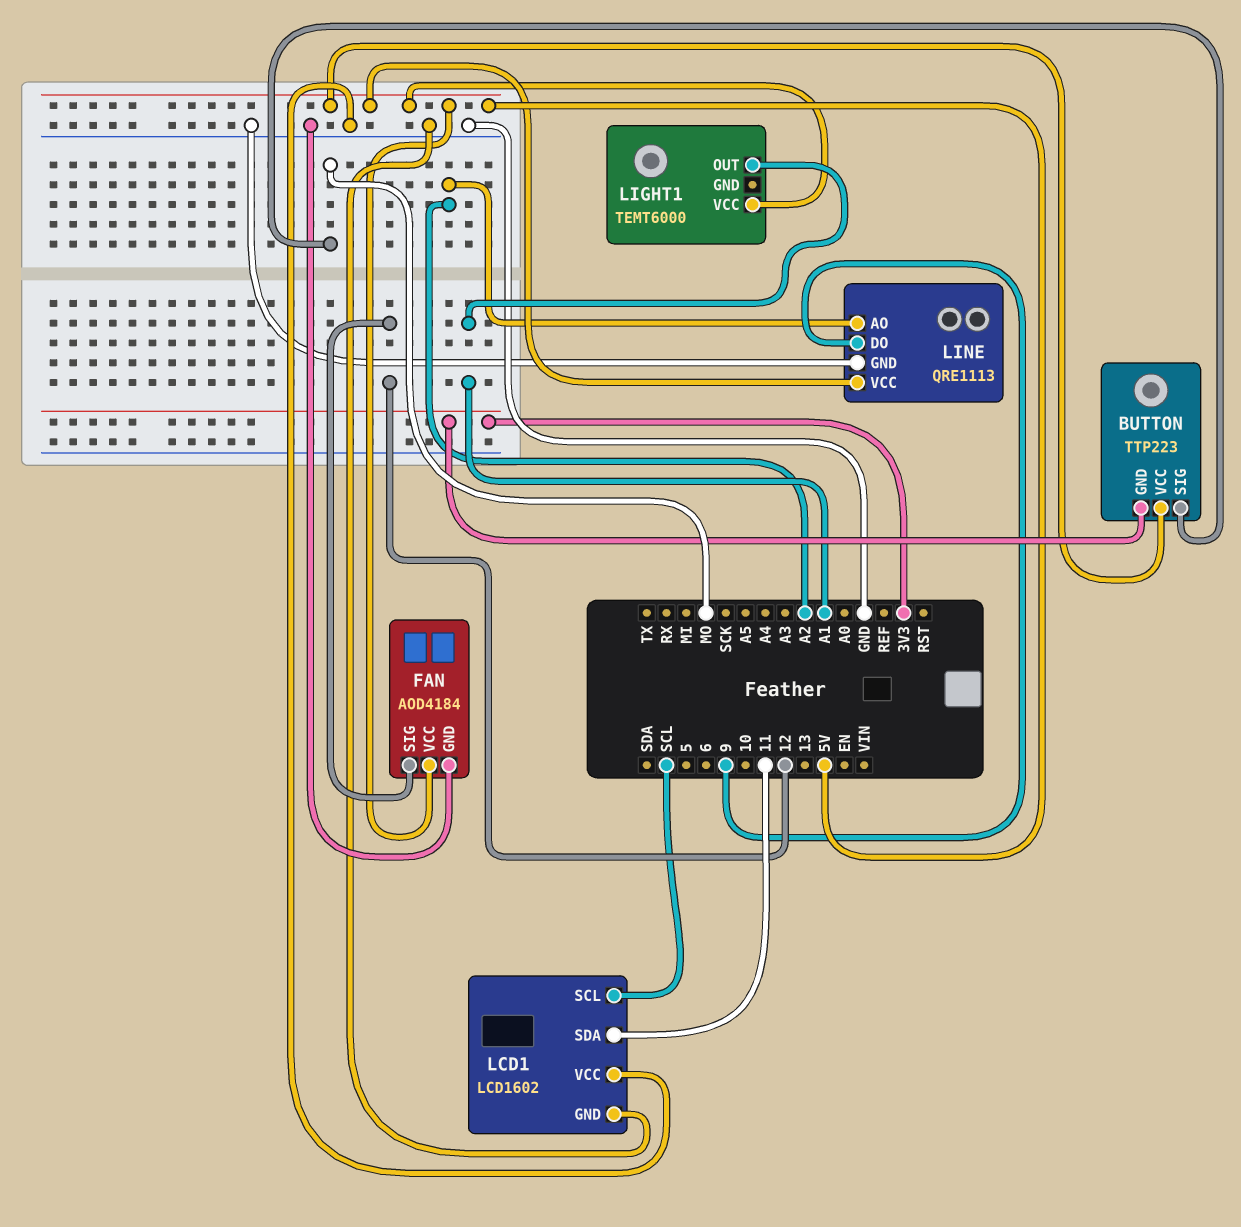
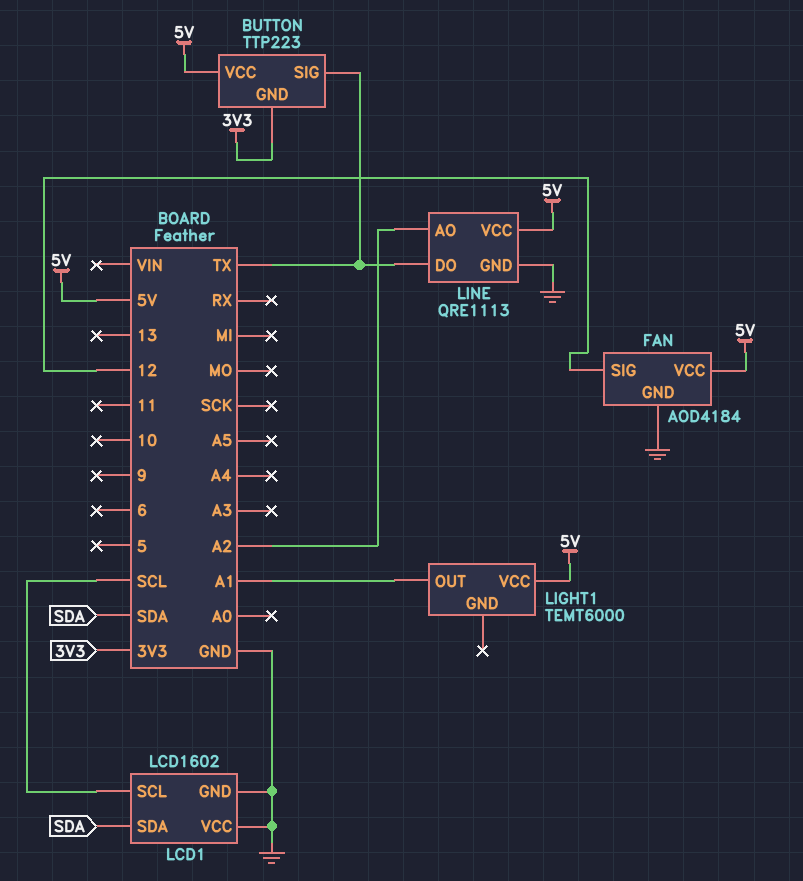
BUTTON pin SIG: MO -> TX
LCD1 pin SDA: 11 -> SDA
LINE pin DO: 9 -> TX

